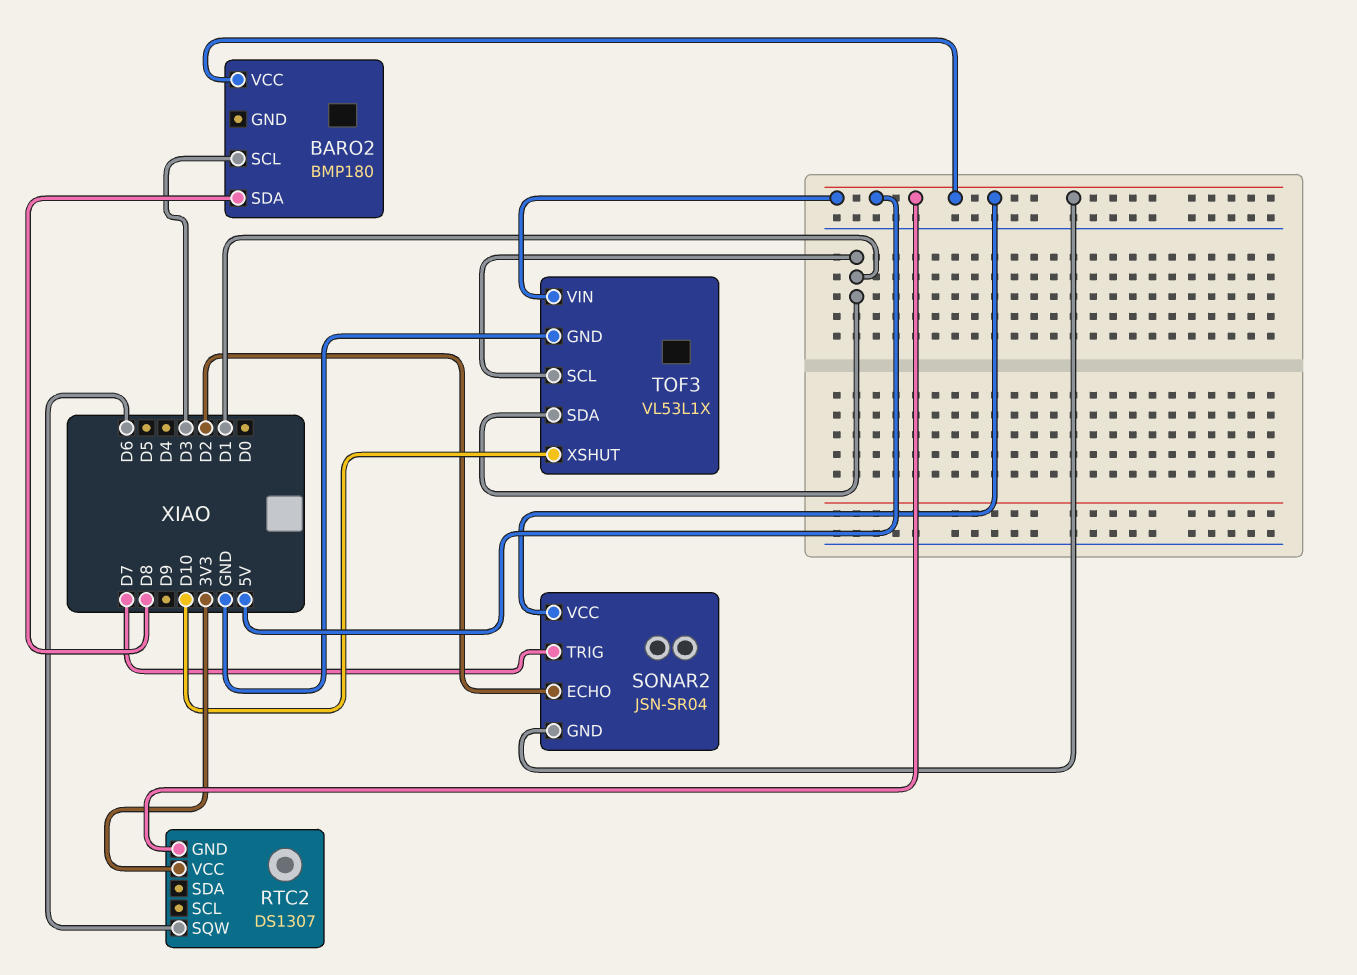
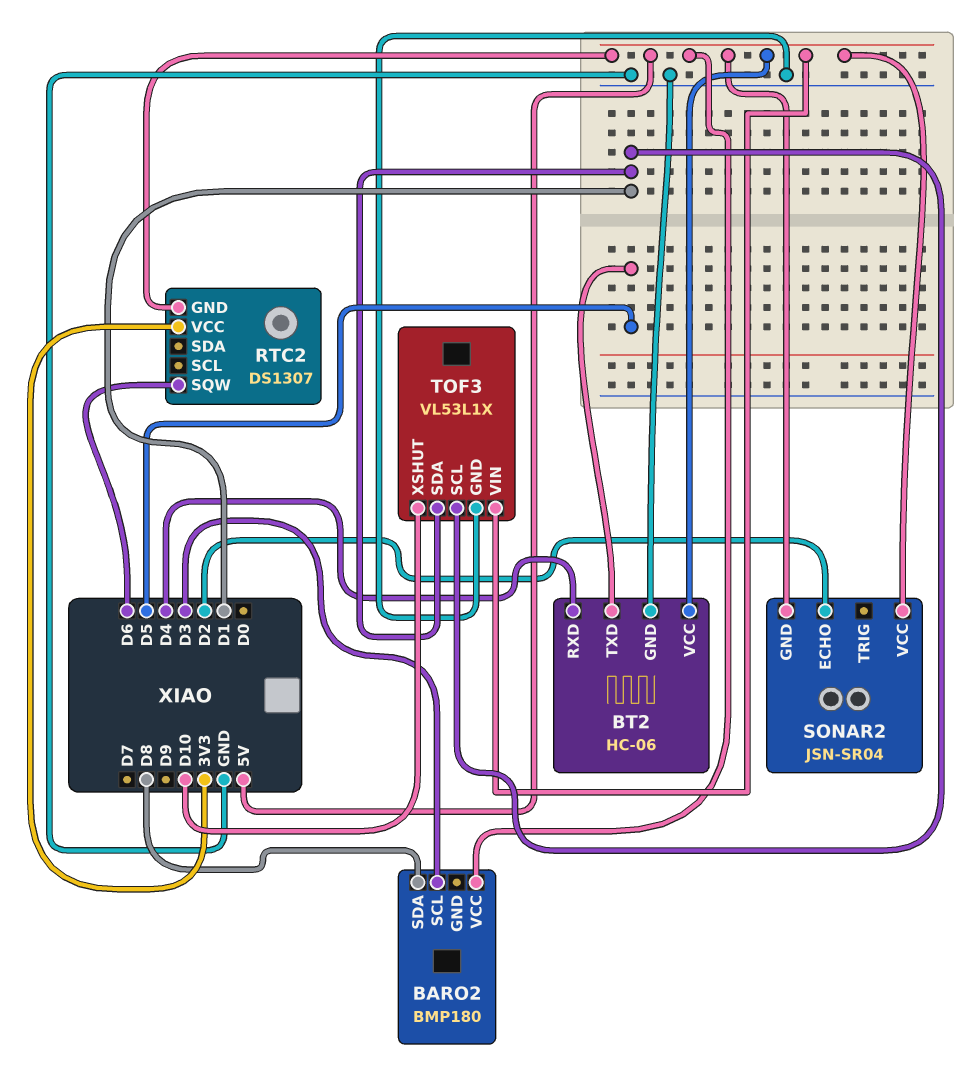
BT2: none -> HC-06
BT2 pin GND: none -> GND
BT2 pin RXD: none -> D4
BT2 pin TXD: none -> D5
BT2 pin VCC: none -> 5V
SONAR2 pin TRIG: D7 -> none

